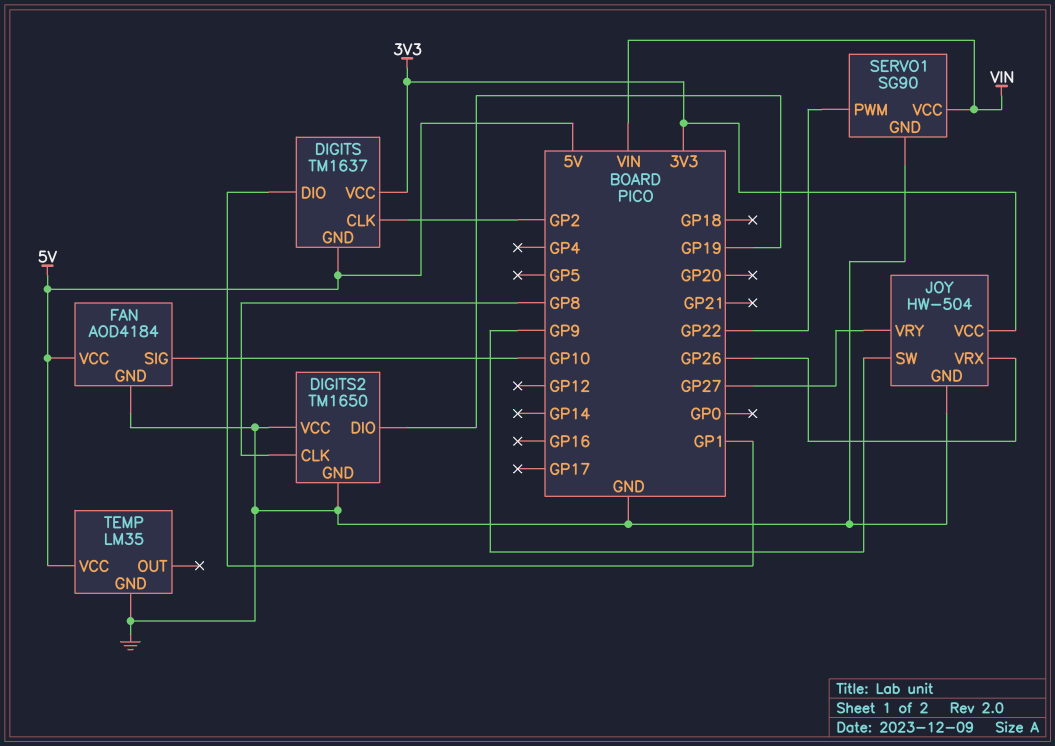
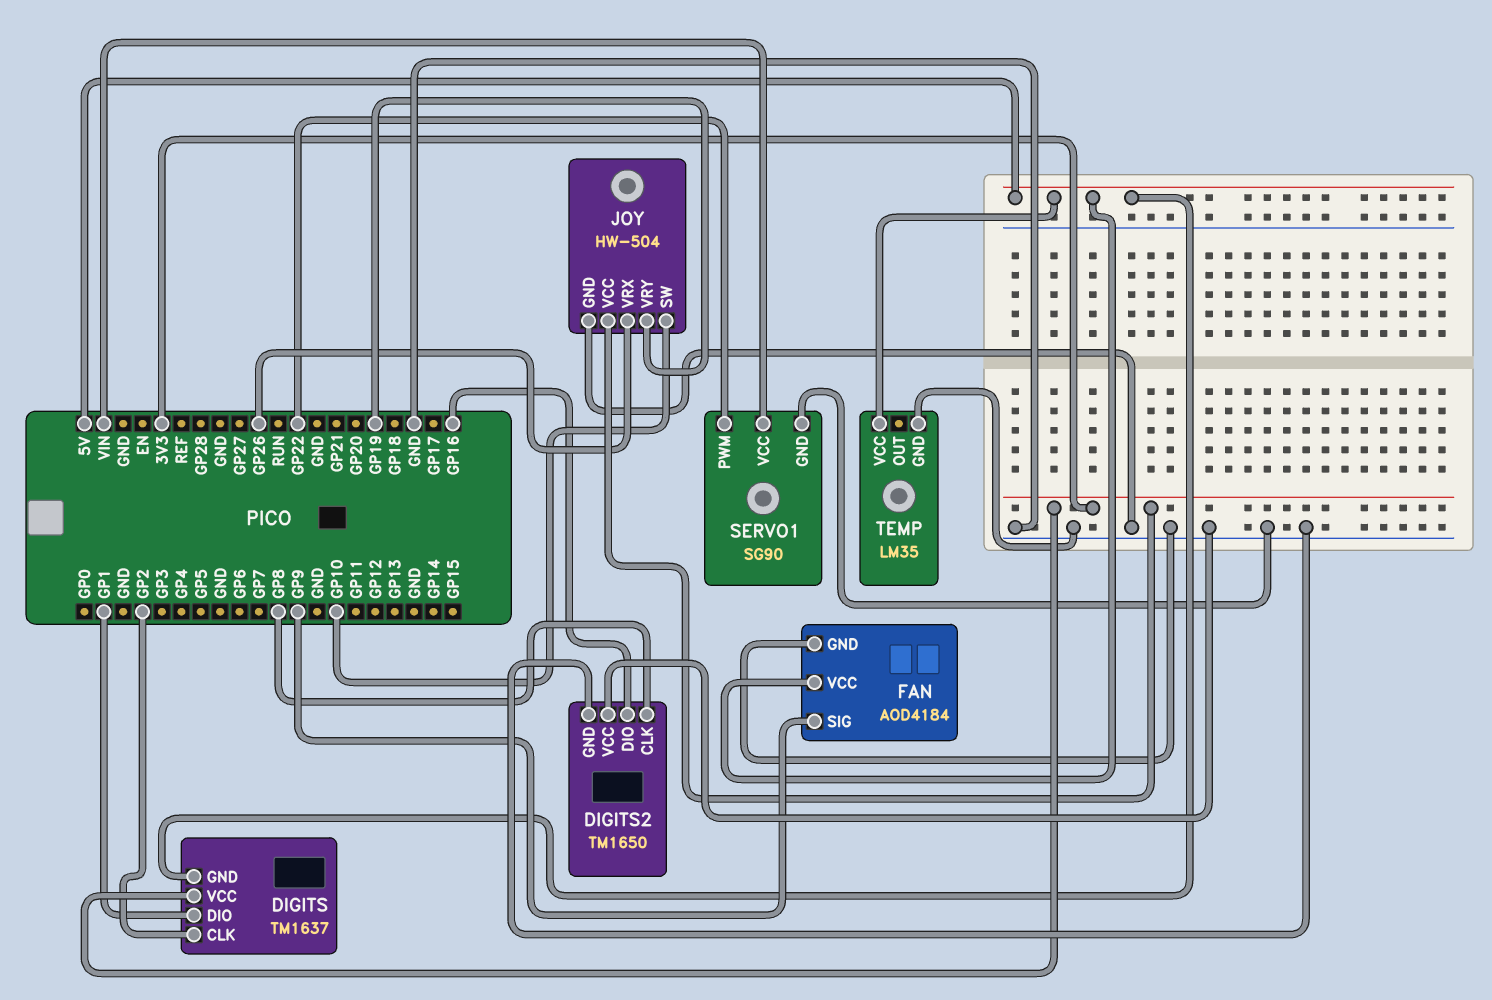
DIGITS2 pin DIO: GP19 -> GP16
FAN pin SIG: GP10 -> GP9
JOY pin SW: GP9 -> GP10
JOY pin VRY: GP27 -> GP19

